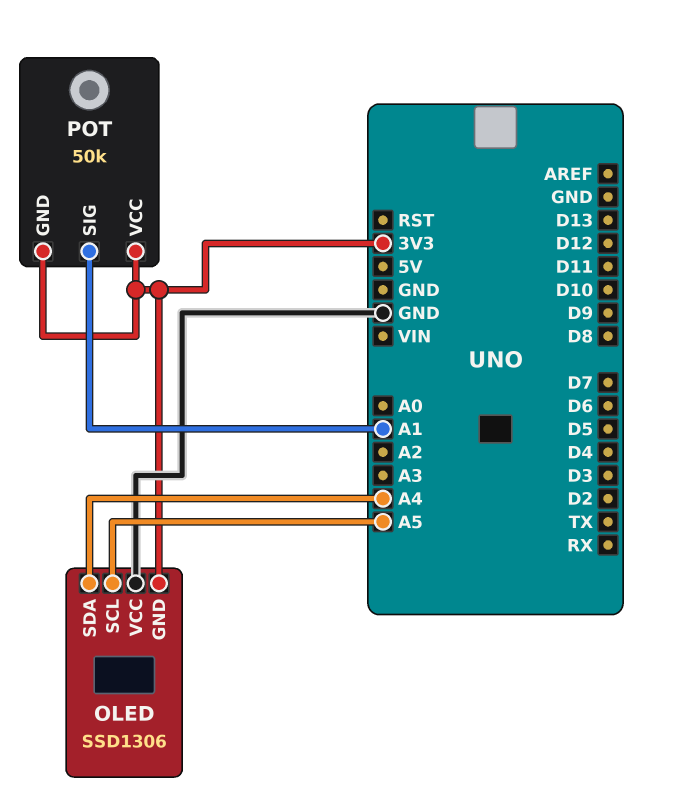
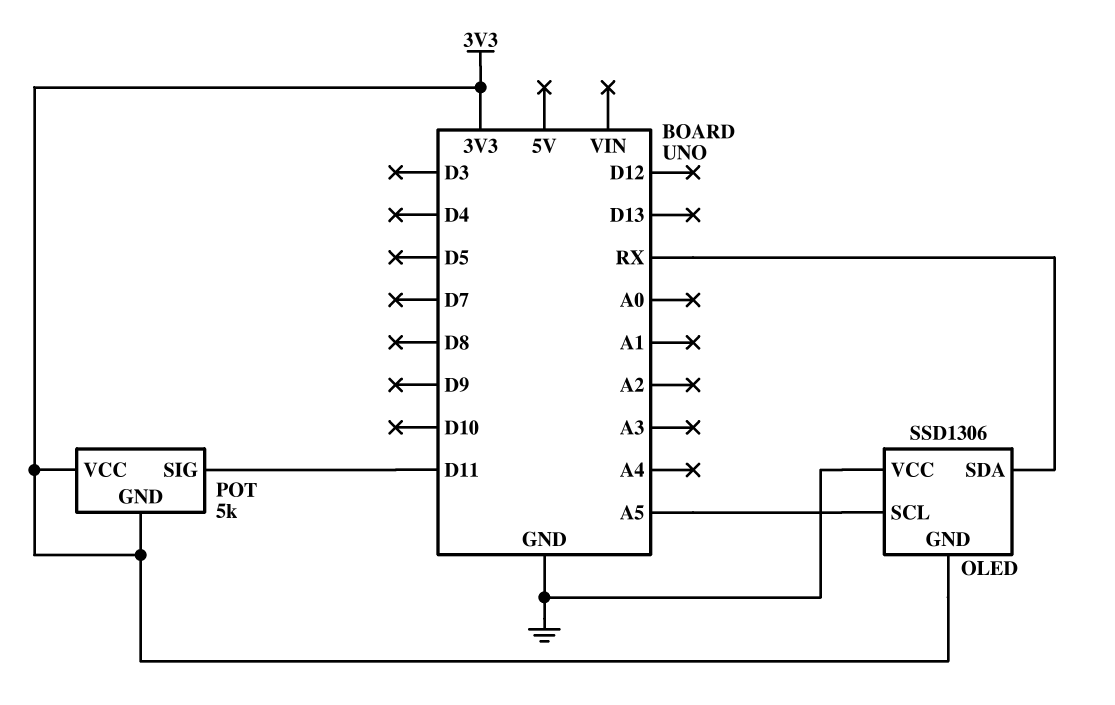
OLED pin SDA: A4 -> RX
POT: 50k -> 5k
POT pin SIG: A1 -> D11

